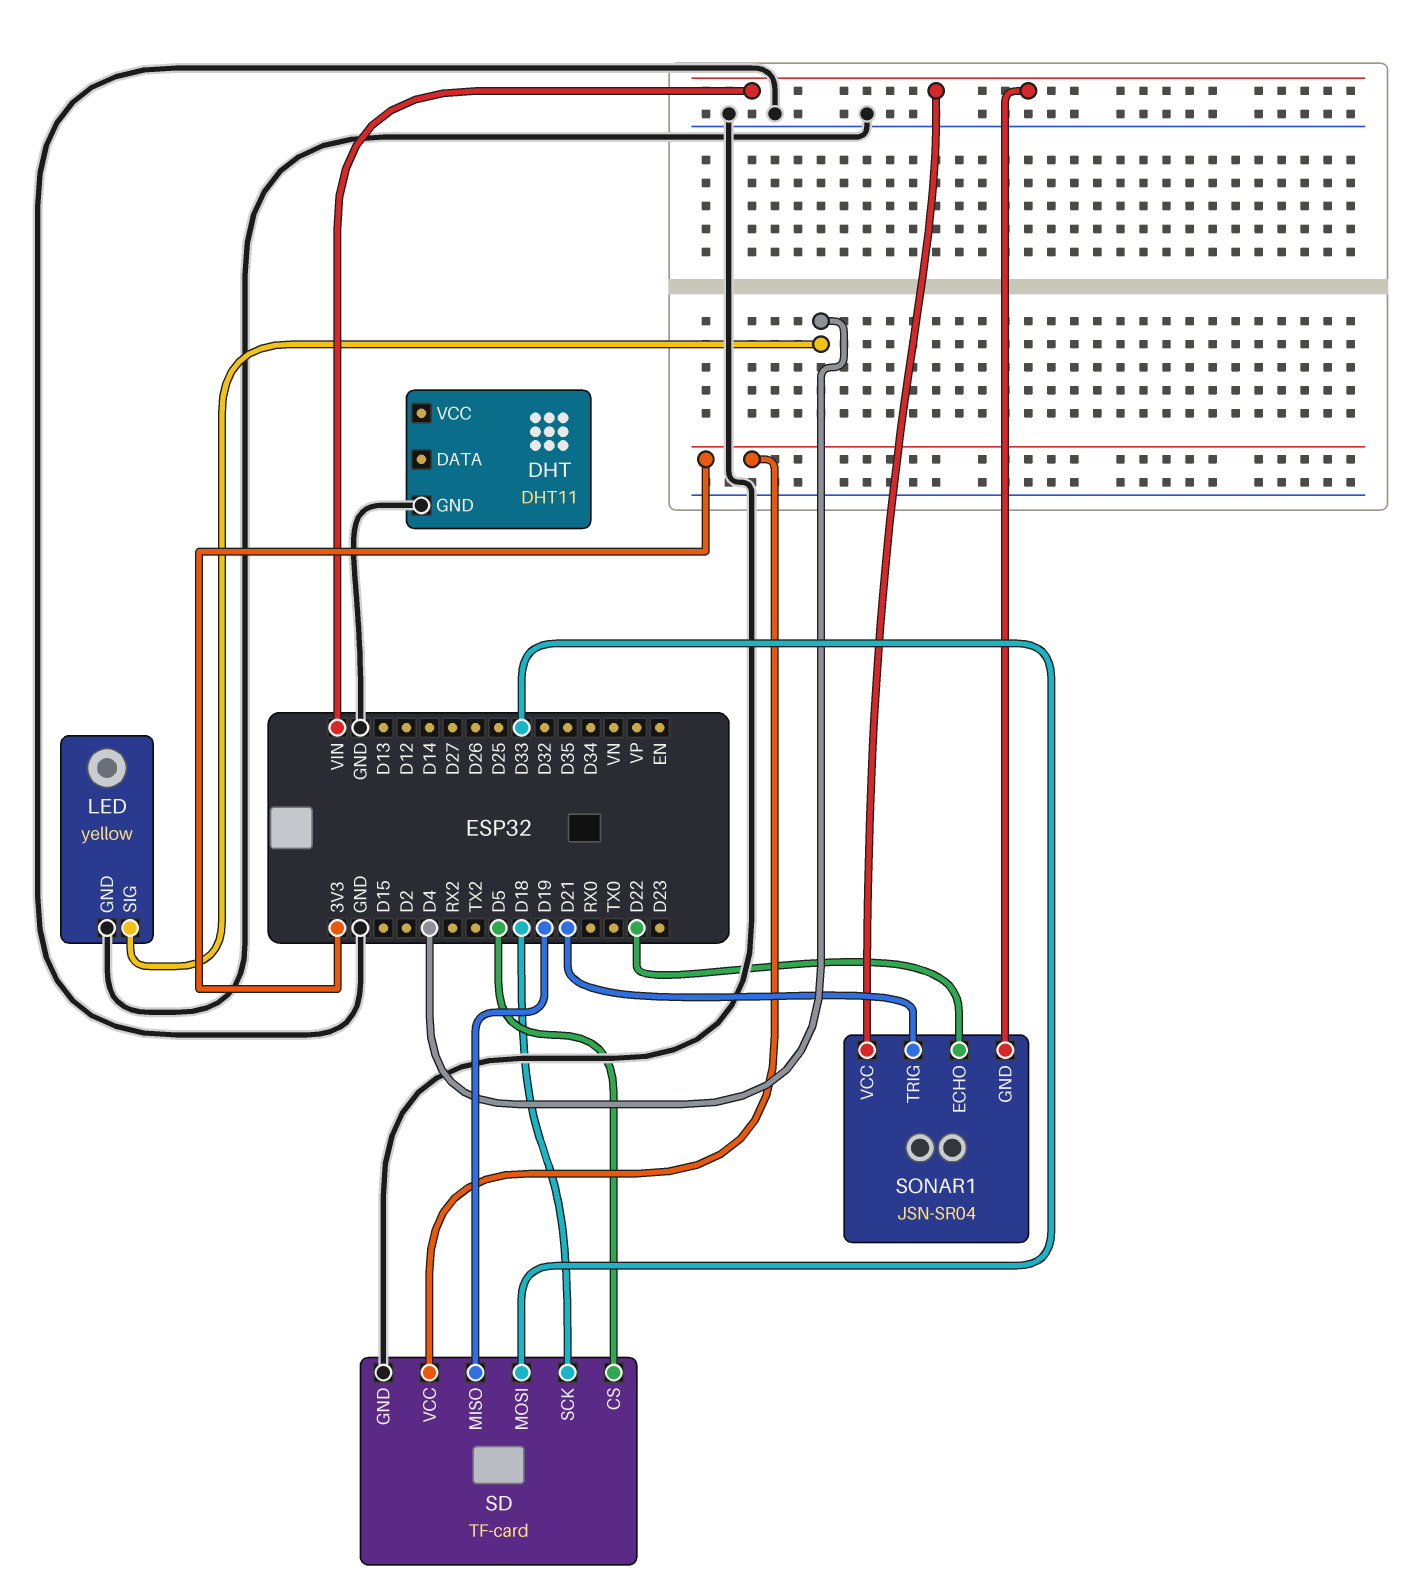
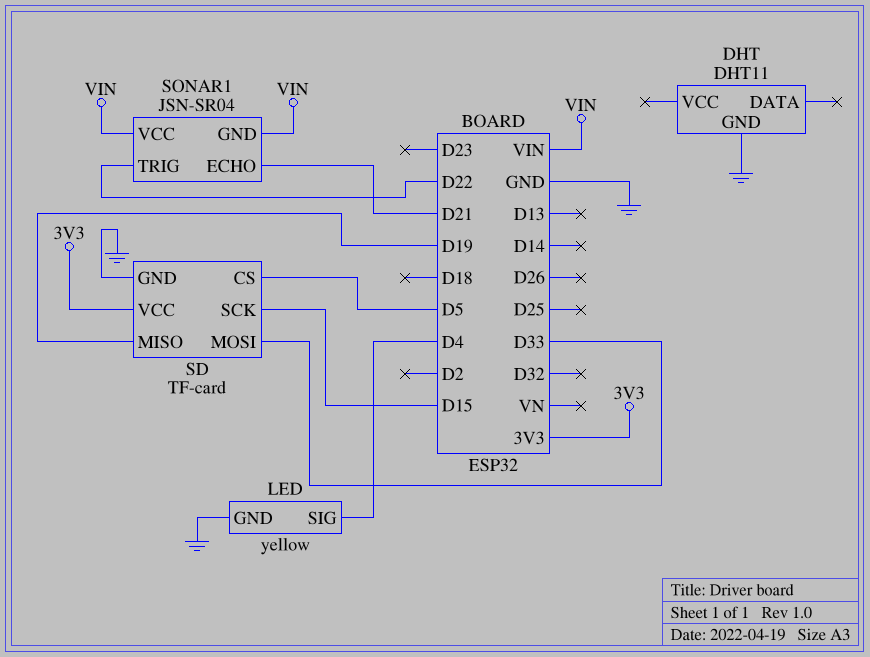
SD pin SCK: D18 -> D15
SONAR1 pin ECHO: D22 -> D21
SONAR1 pin TRIG: D21 -> D22

